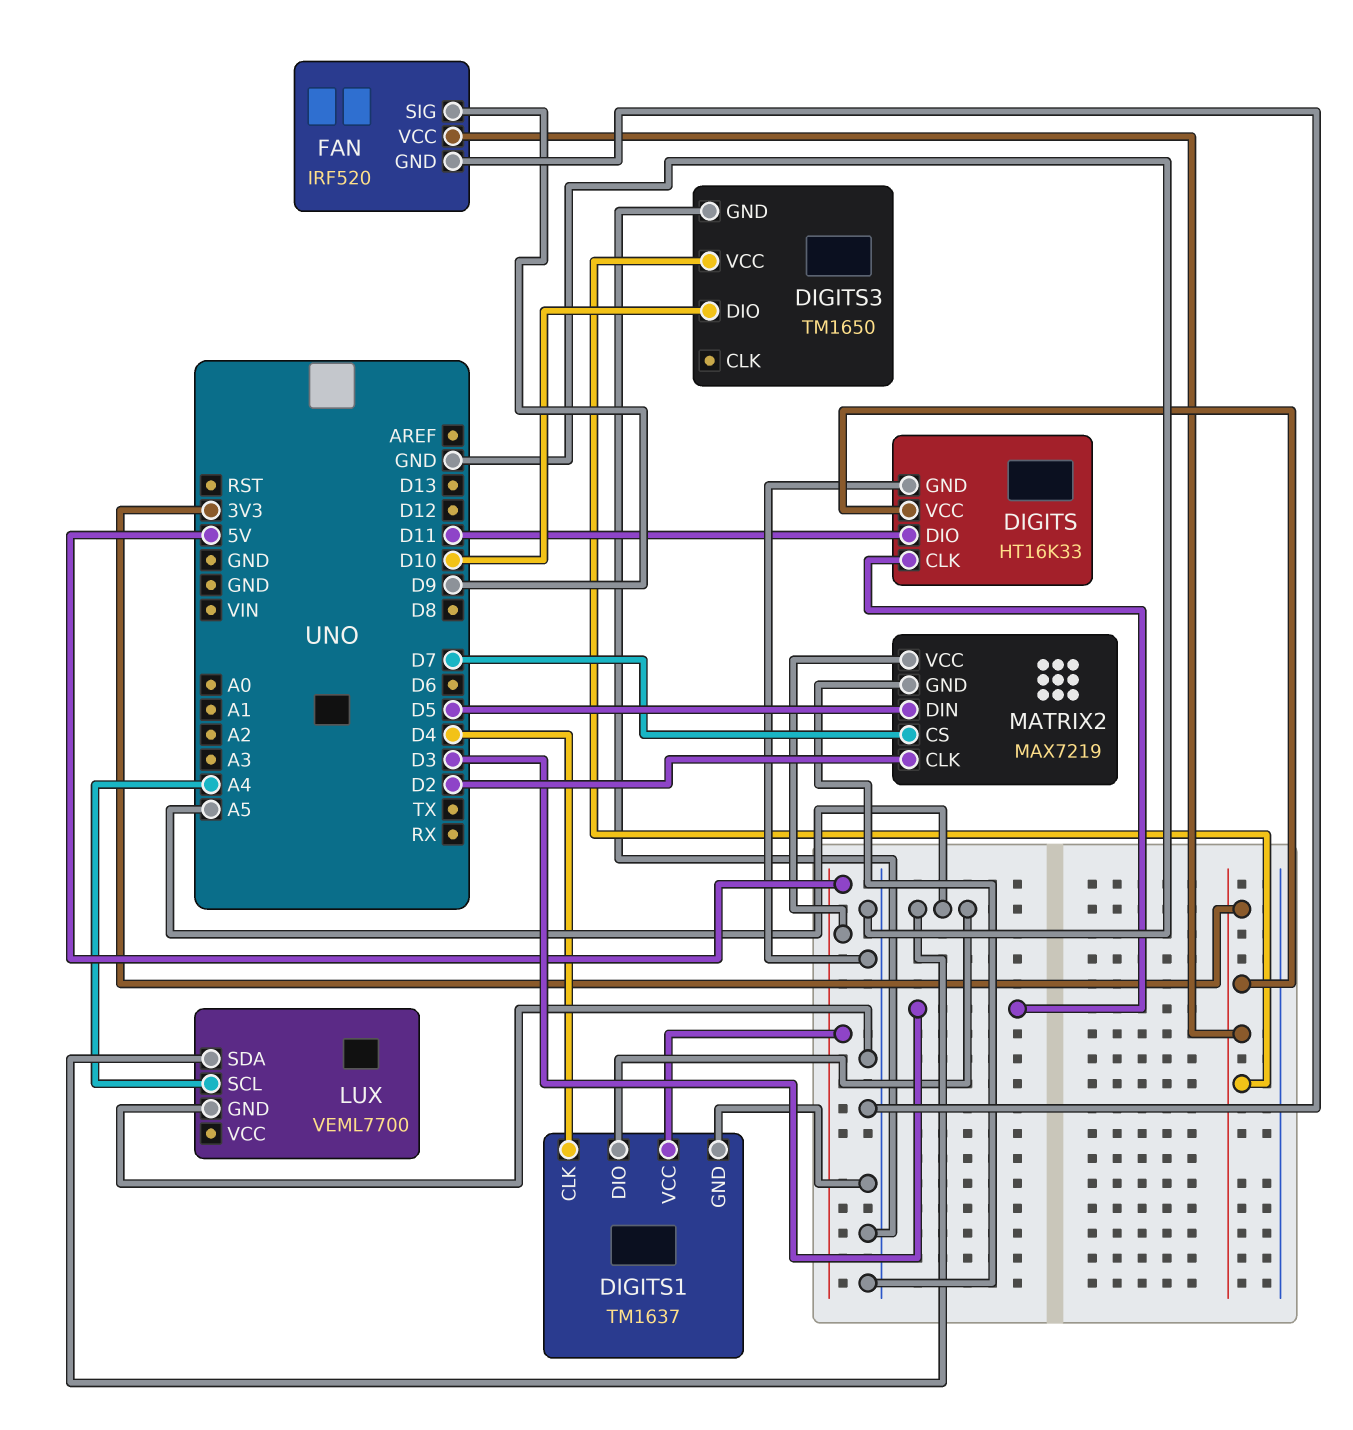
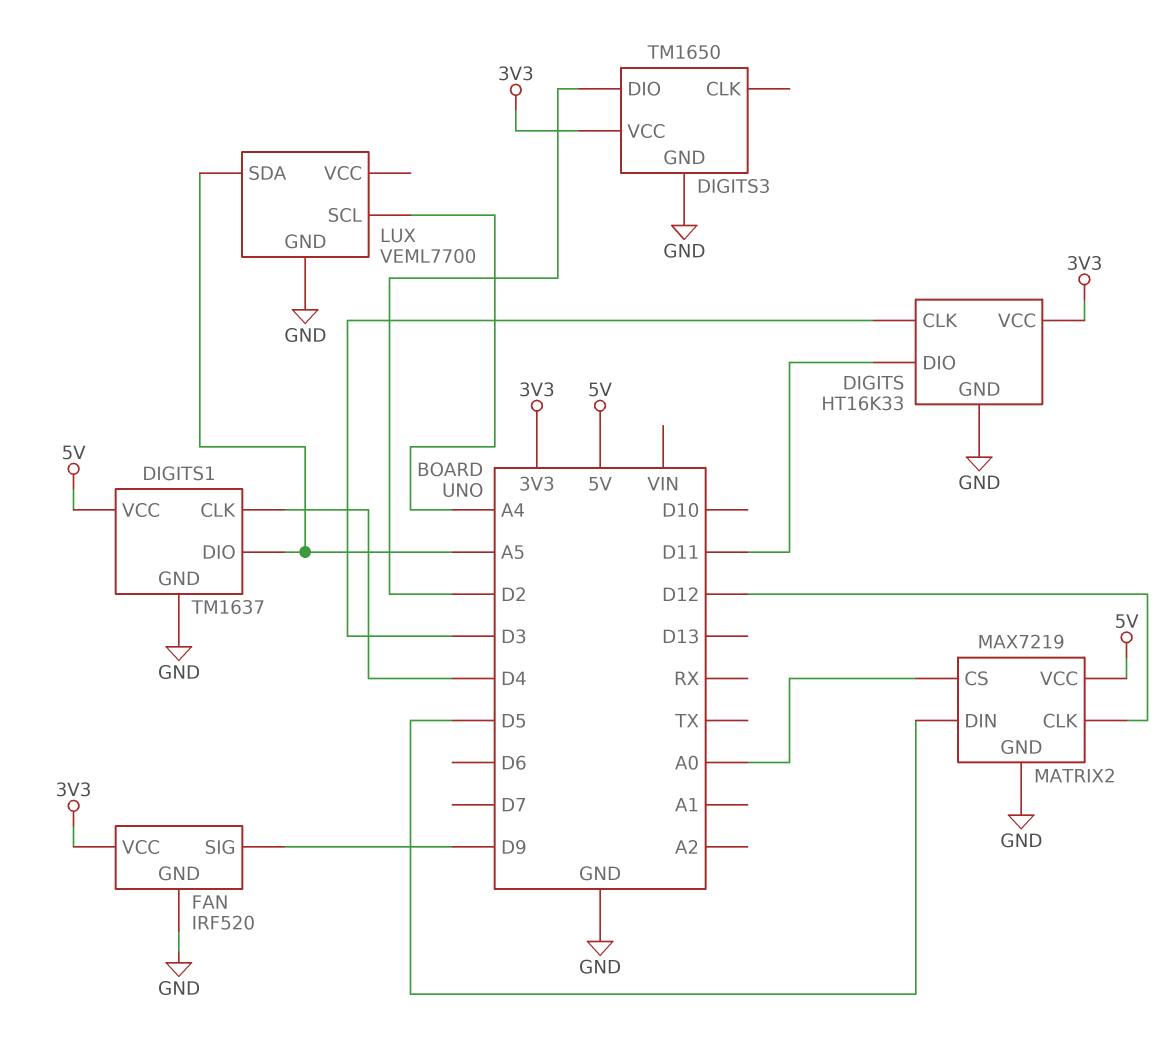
DIGITS3 pin DIO: D10 -> D2
MATRIX2 pin CLK: D2 -> D12
MATRIX2 pin CS: D7 -> A0

